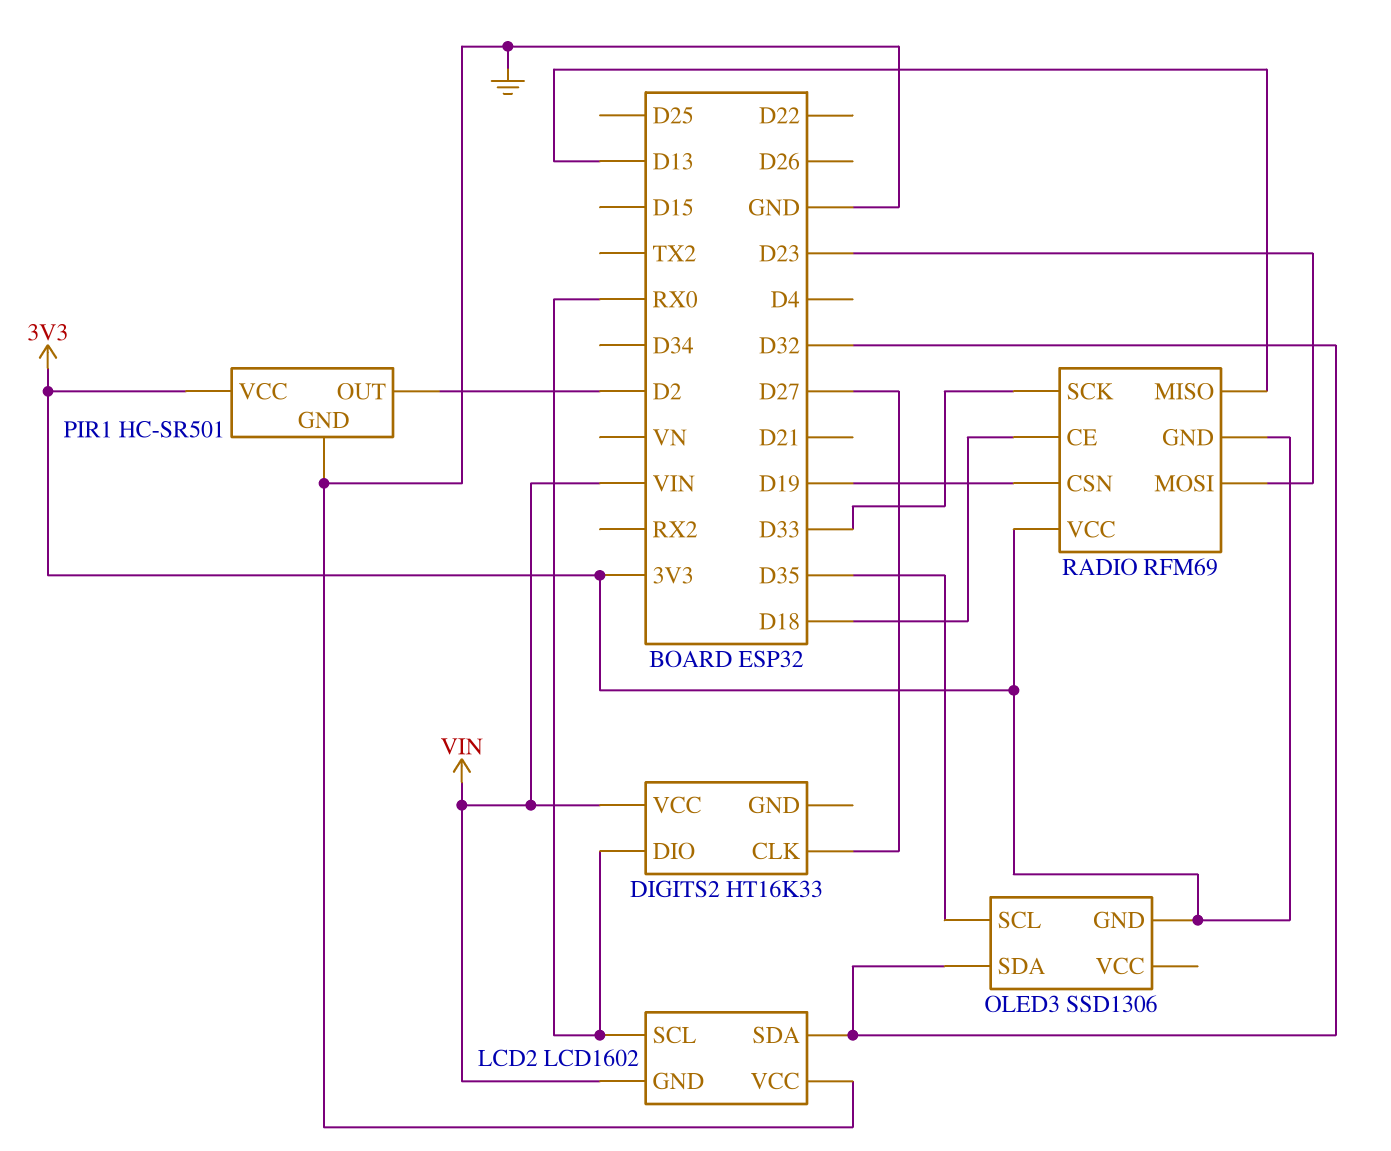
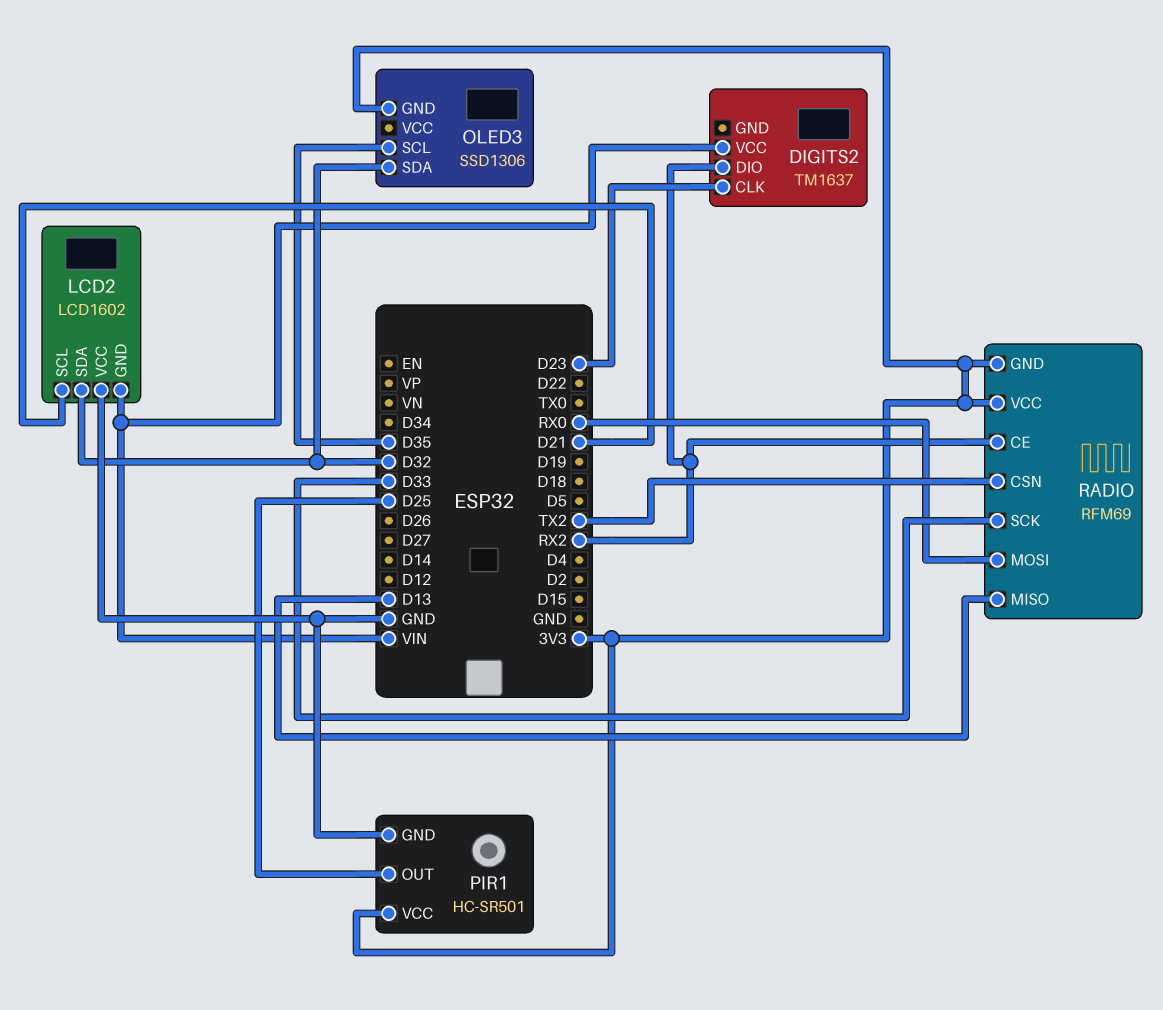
DIGITS2: HT16K33 -> TM1637
DIGITS2 pin CLK: D27 -> D23
DIGITS2 pin DIO: RX0 -> RX2
LCD2 pin SCL: RX0 -> D21
PIR1 pin OUT: D2 -> D25
RADIO pin CE: D18 -> RX2
RADIO pin CSN: D19 -> TX2
RADIO pin MOSI: D23 -> RX0

